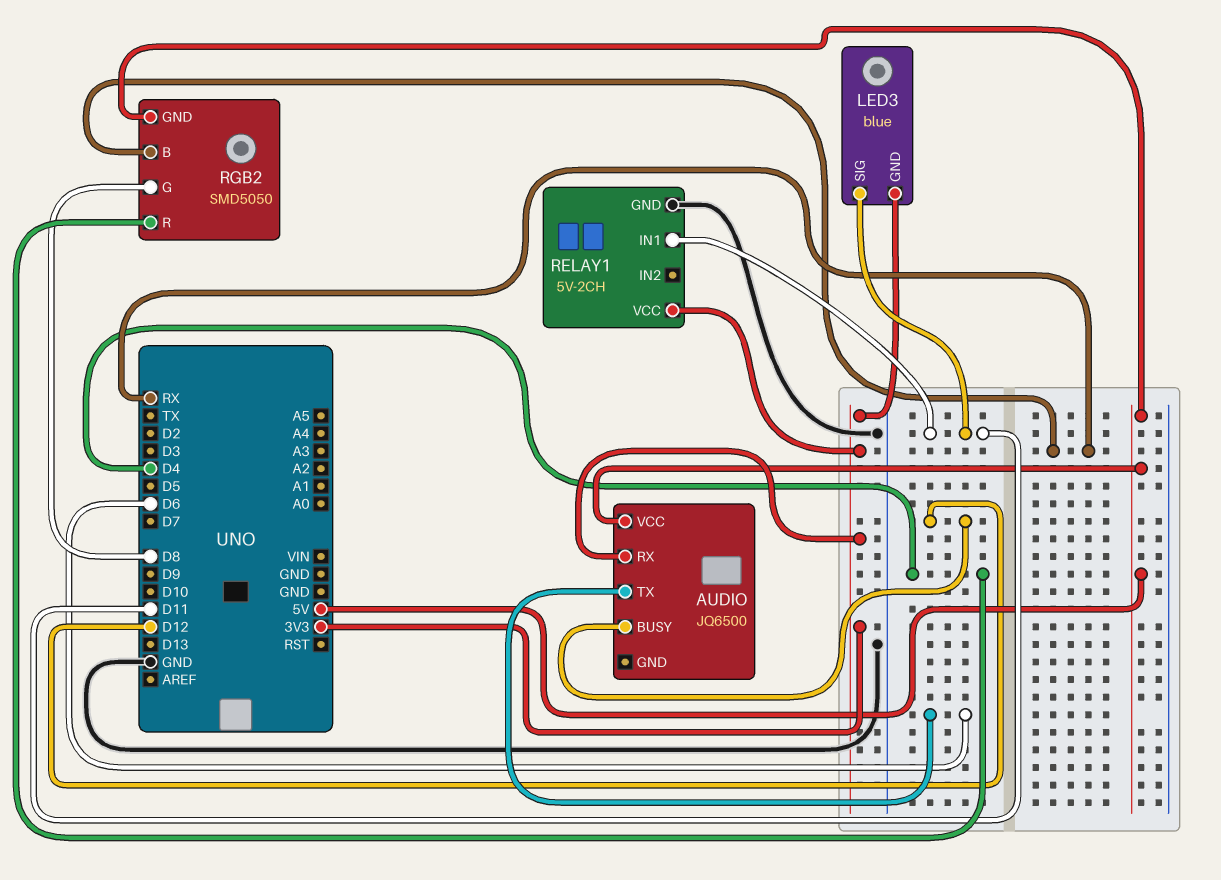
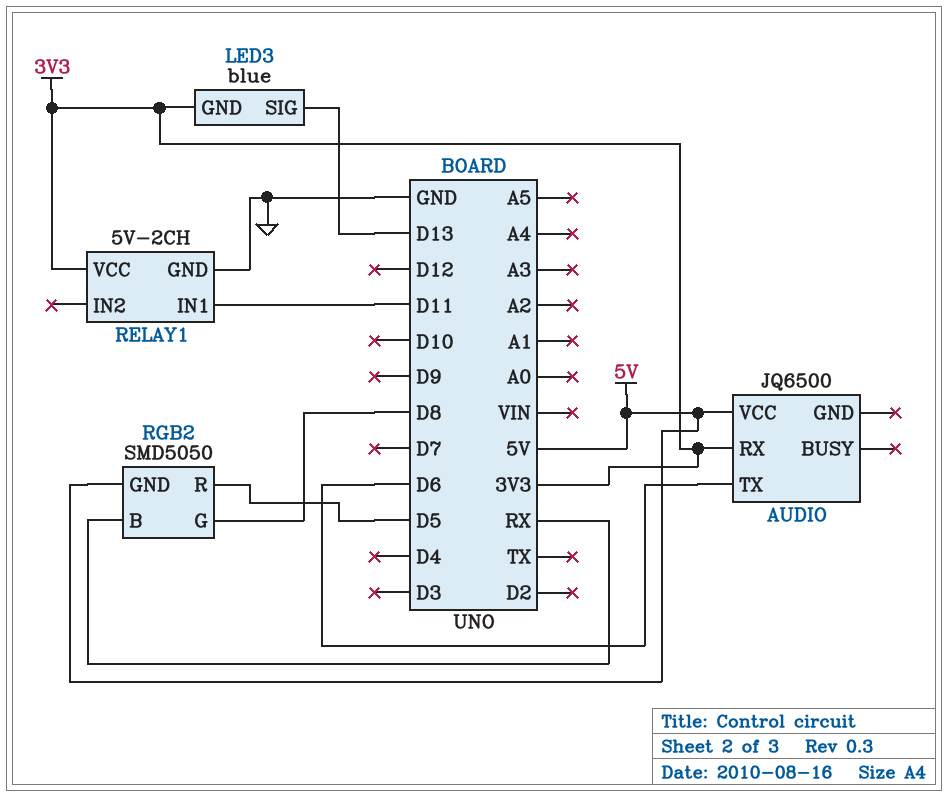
AUDIO pin BUSY: D12 -> none
LED3 pin SIG: D11 -> D13
RGB2 pin R: D4 -> D5

